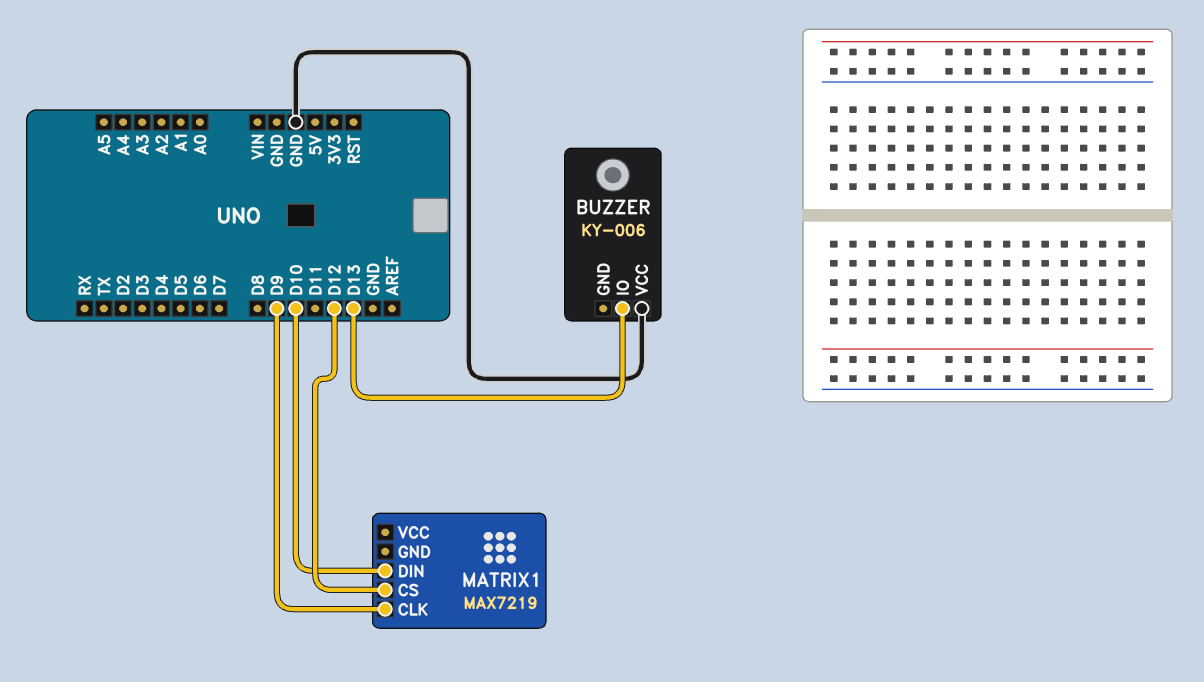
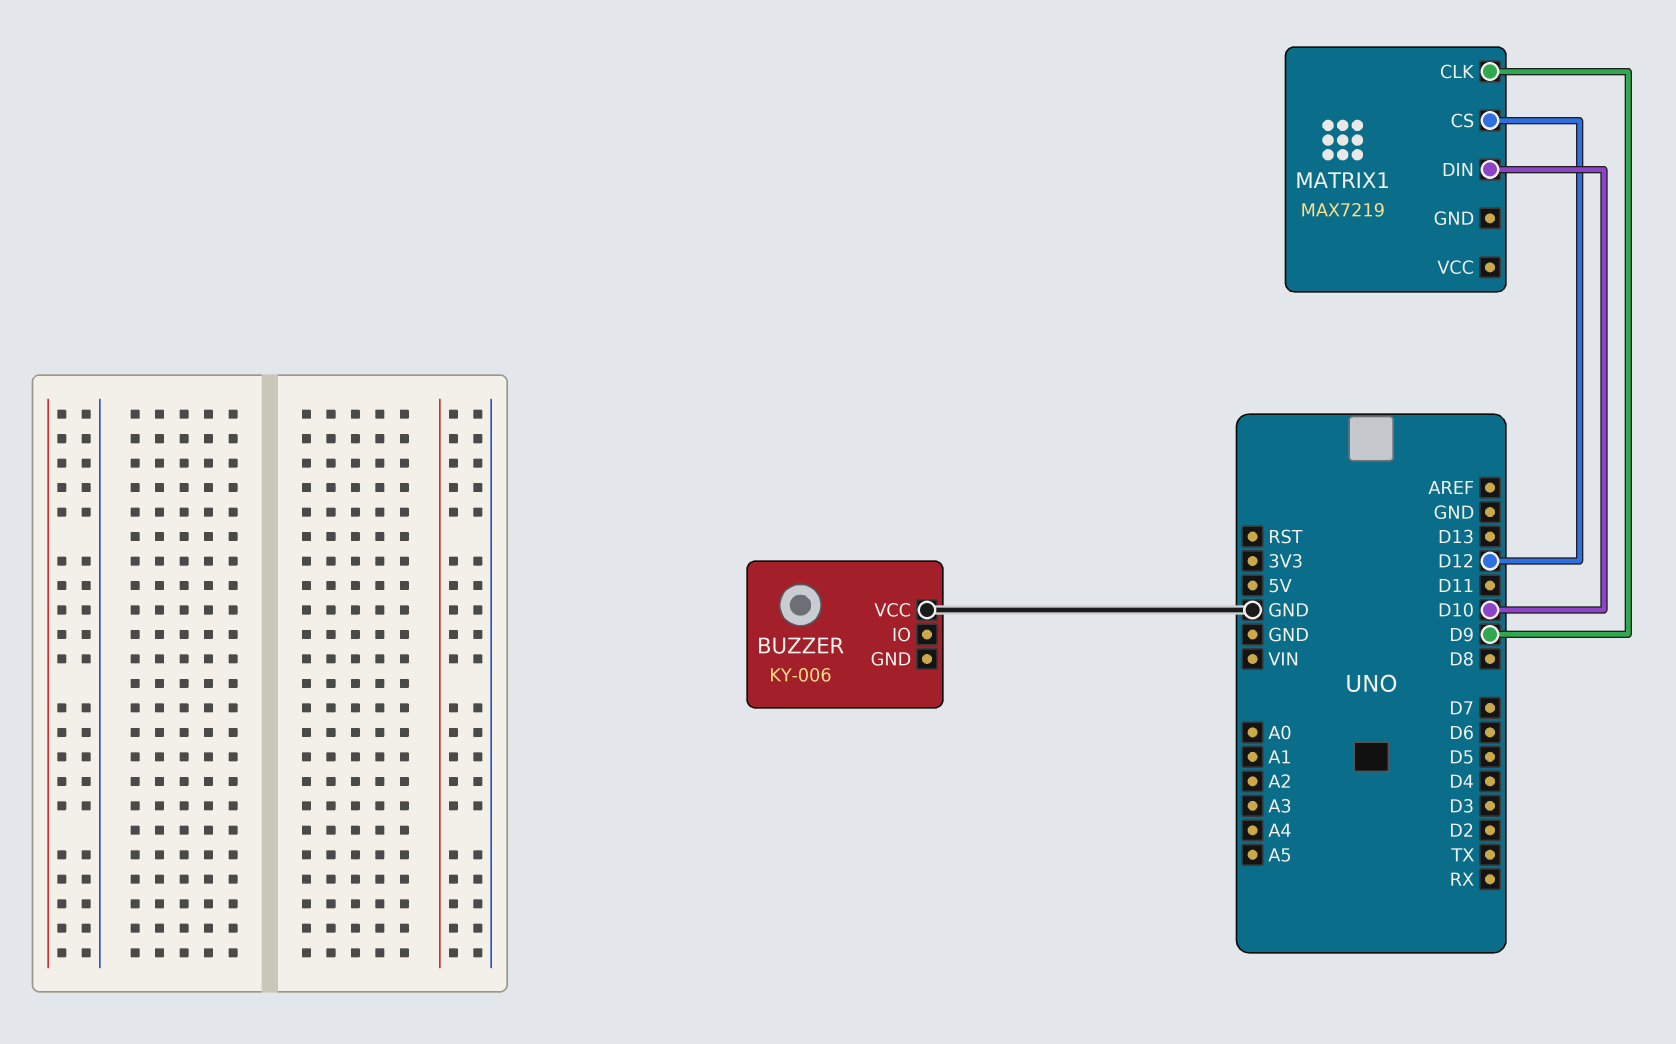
BUZZER pin IO: D13 -> none

